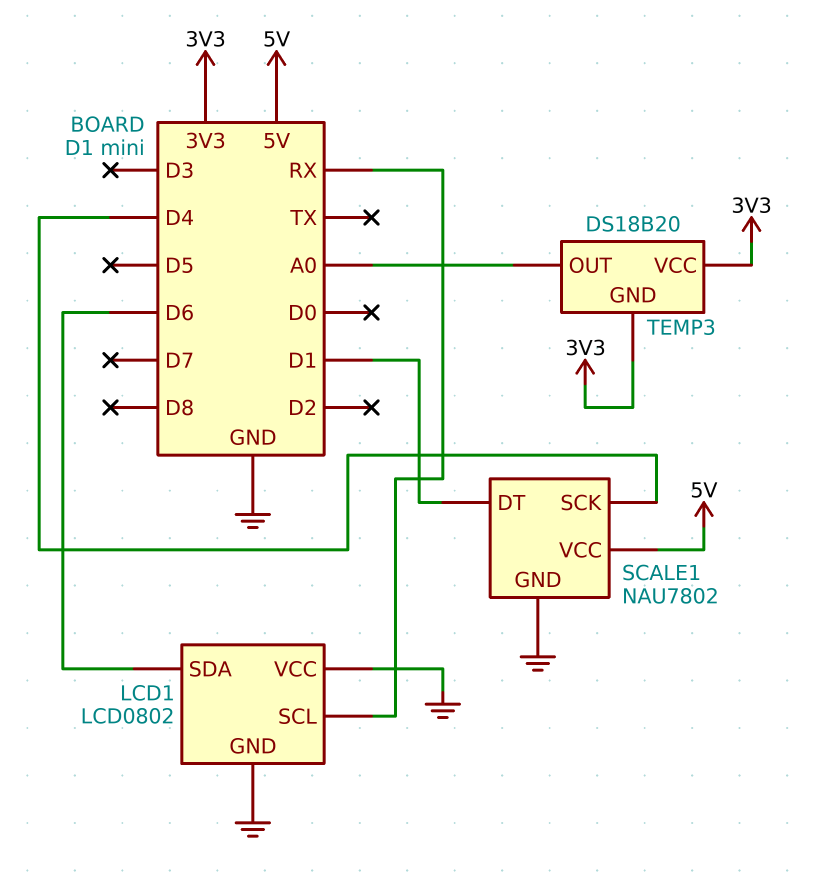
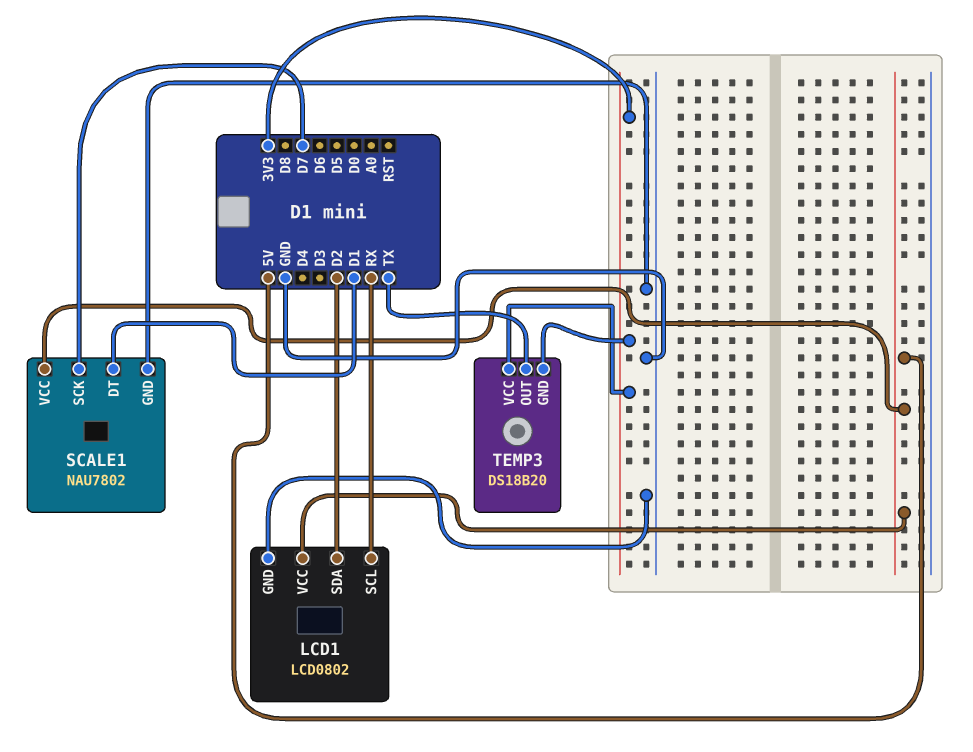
LCD1 pin SDA: D6 -> D2
LCD1 pin VCC: GND -> 5V
SCALE1 pin SCK: D4 -> D7
TEMP3 pin OUT: A0 -> TX

